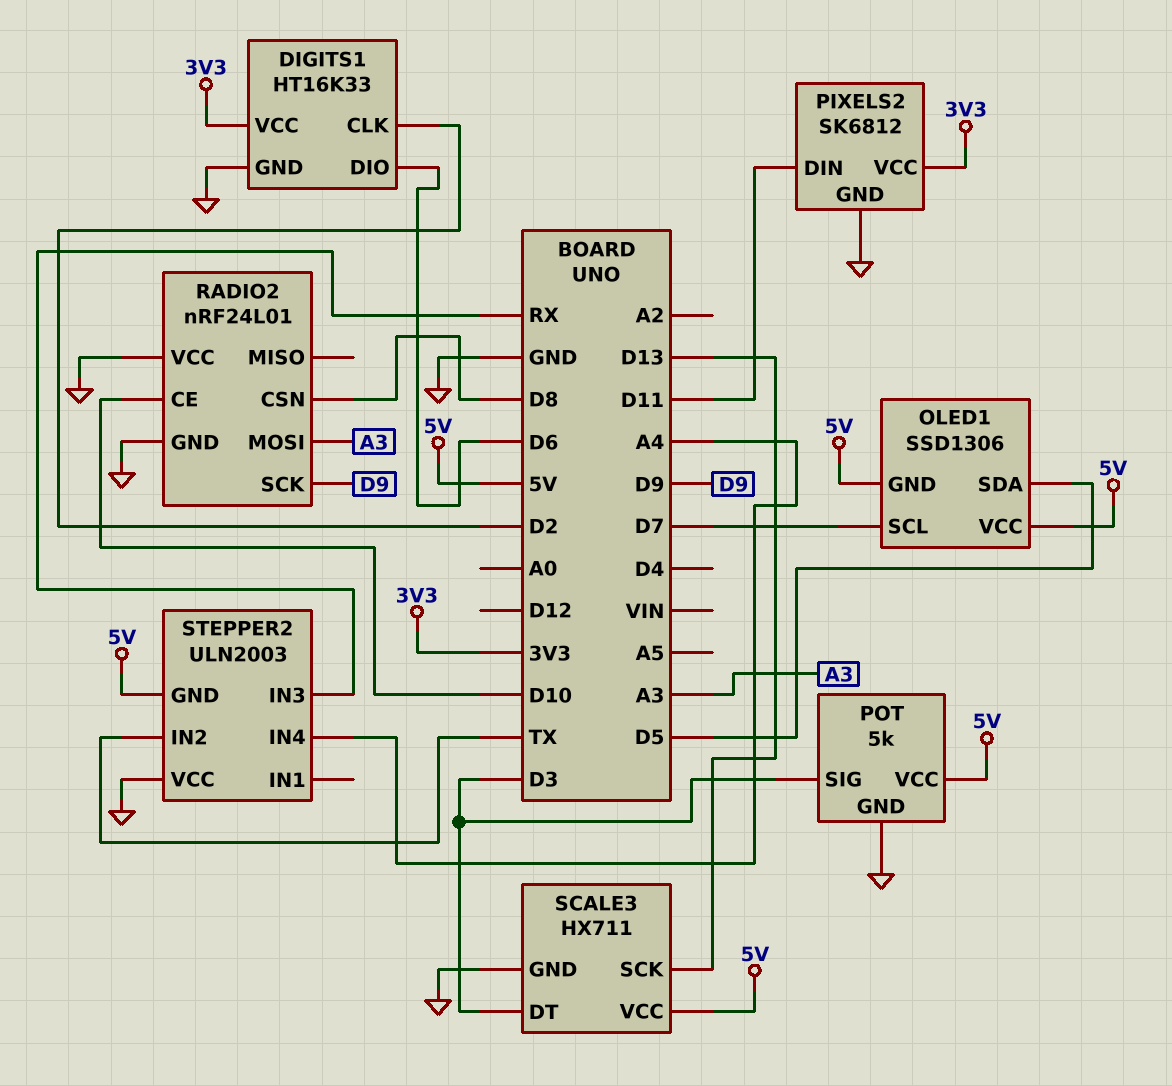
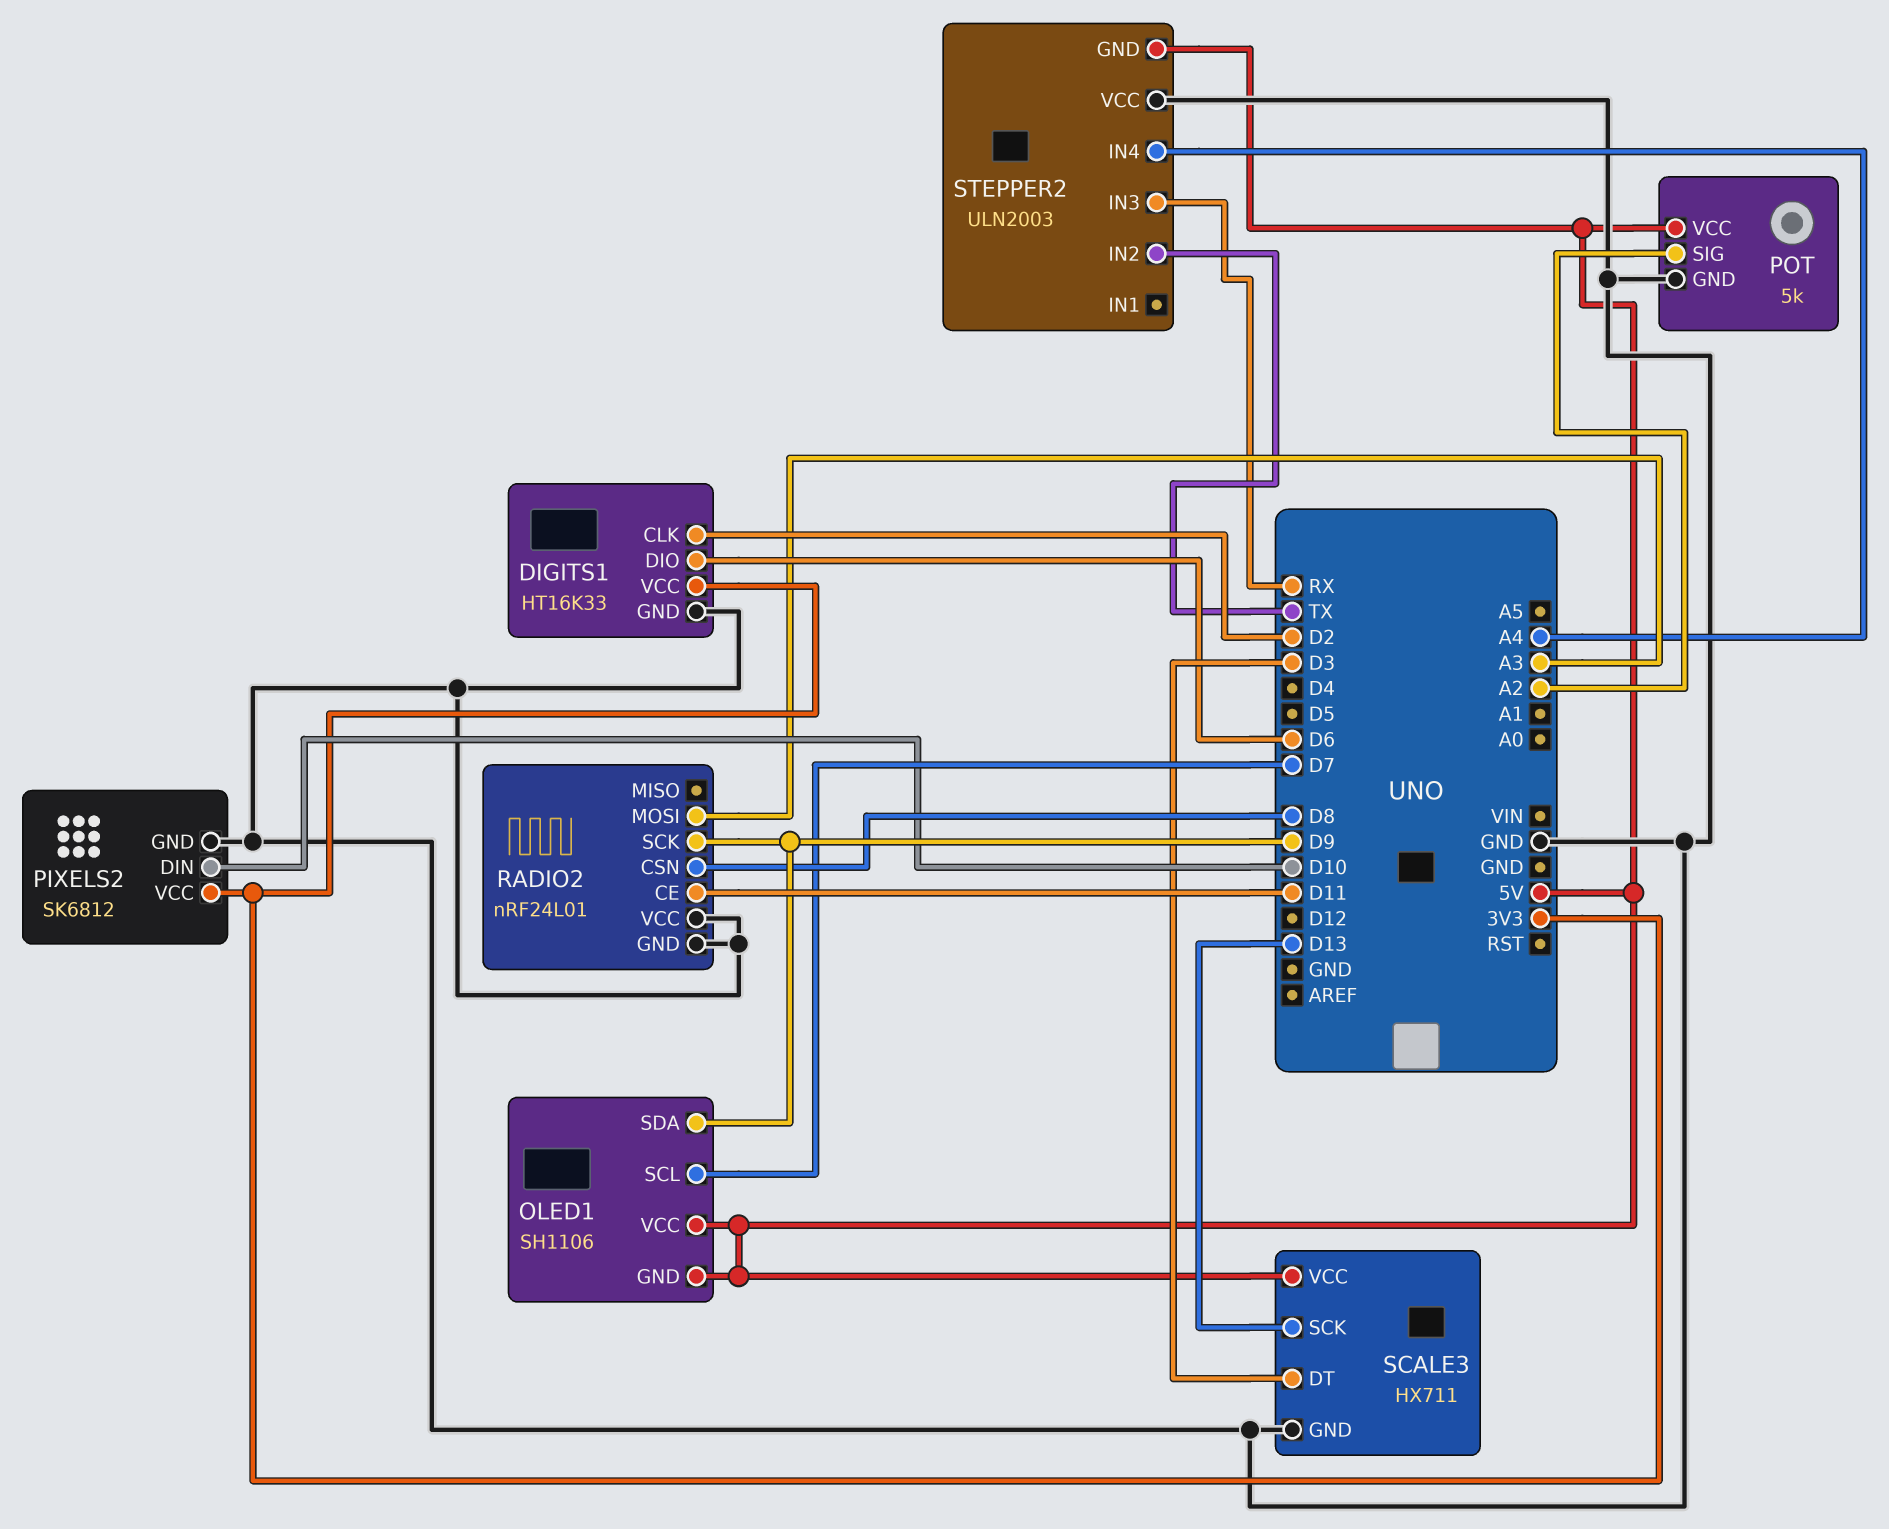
OLED1: SSD1306 -> SH1106
OLED1 pin SDA: D5 -> D9
PIXELS2 pin DIN: D11 -> D10
POT pin SIG: D3 -> A2
RADIO2 pin CE: D10 -> D11

